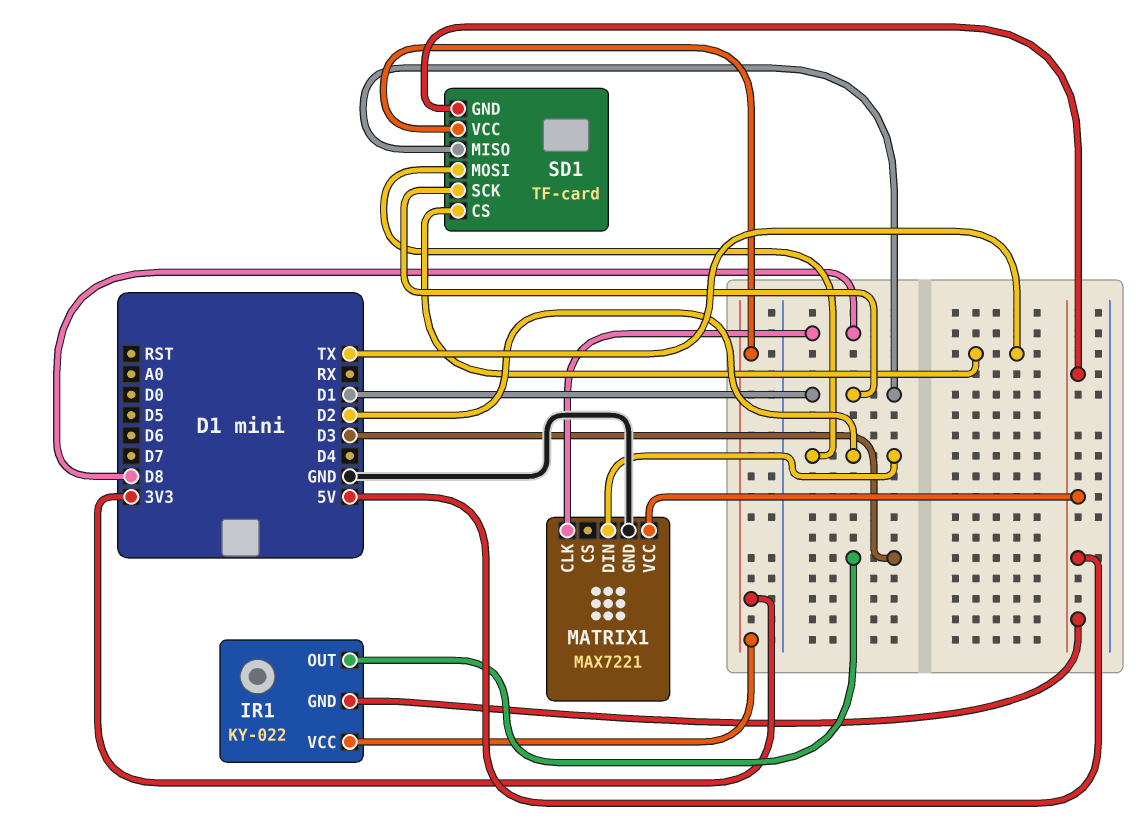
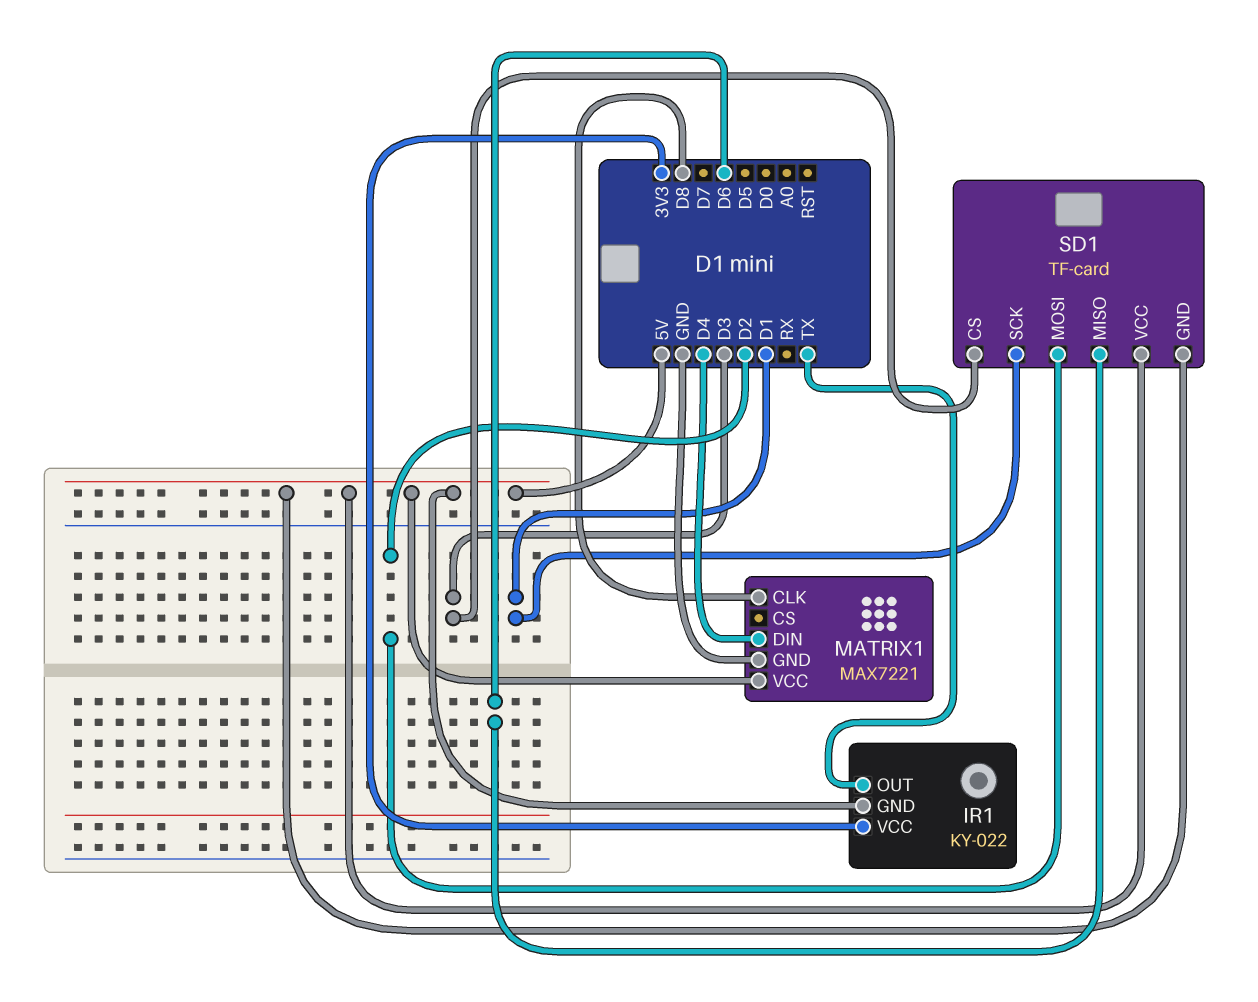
IR1 pin OUT: D3 -> TX
MATRIX1 pin DIN: D2 -> D4
SD1 pin CS: TX -> D3
SD1 pin MISO: D1 -> D6
SD1 pin VCC: 3V3 -> 5V

